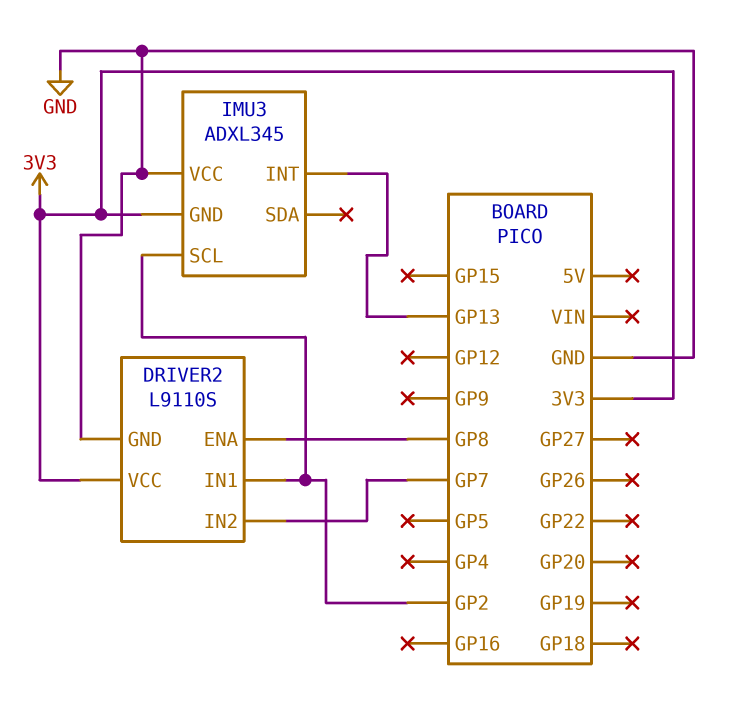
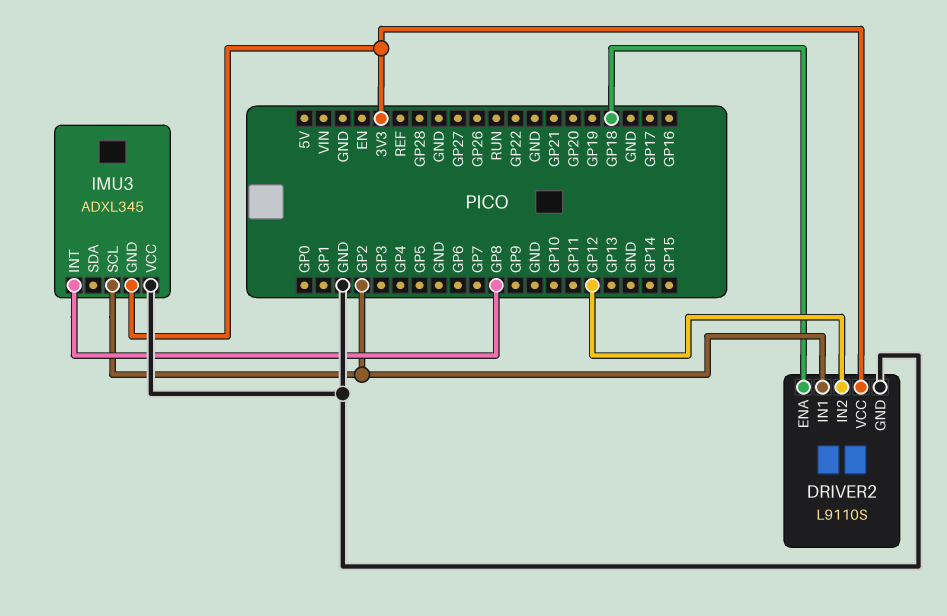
DRIVER2 pin ENA: GP8 -> GP18
DRIVER2 pin IN2: GP7 -> GP12
IMU3 pin INT: GP13 -> GP8

